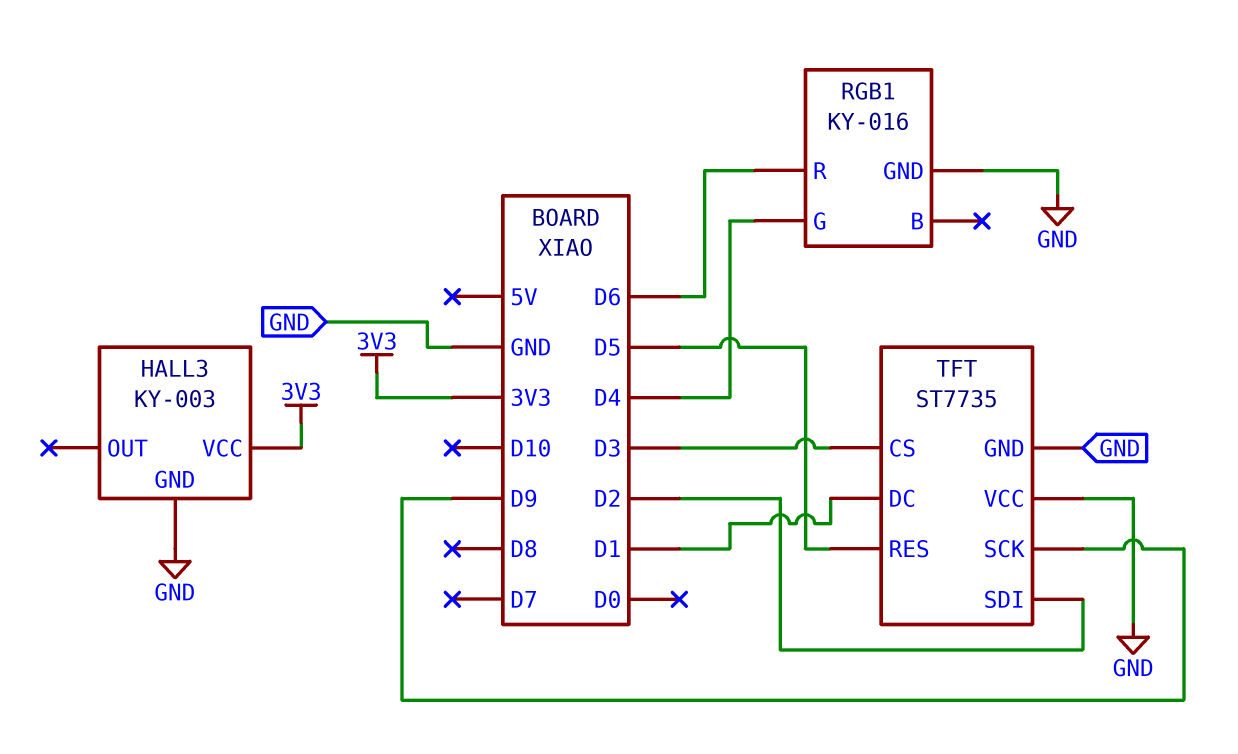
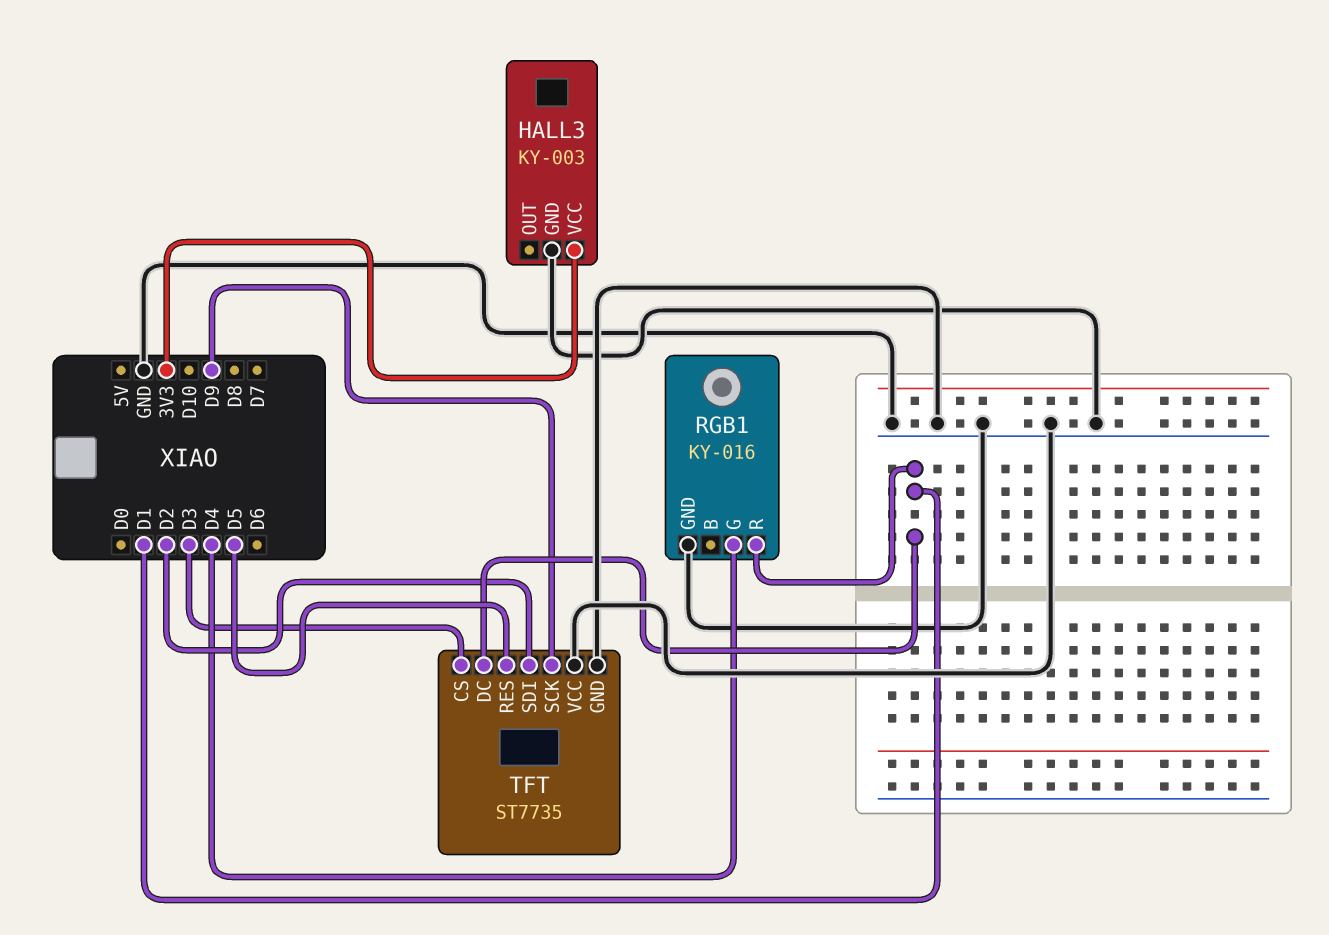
RGB1 pin R: D6 -> D1

